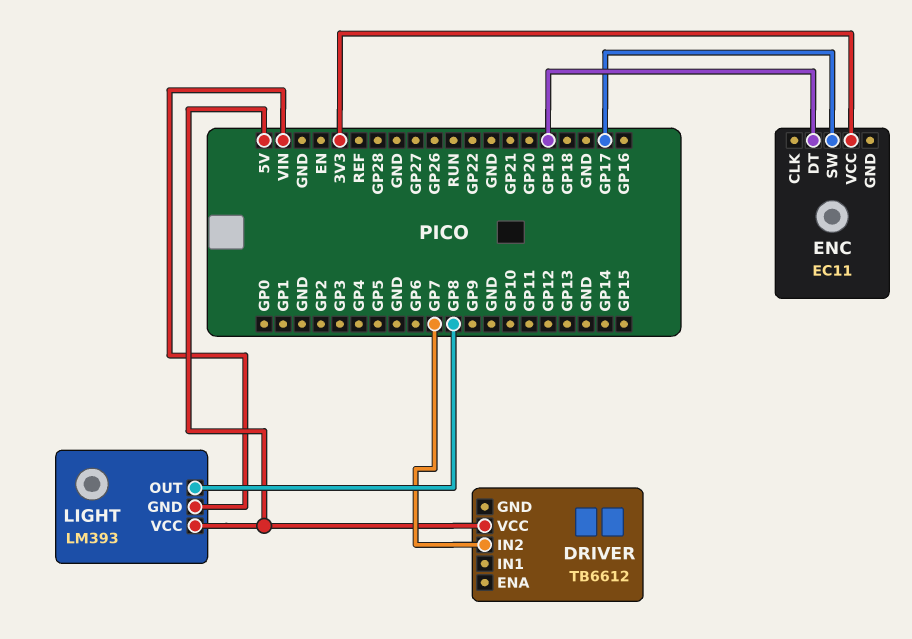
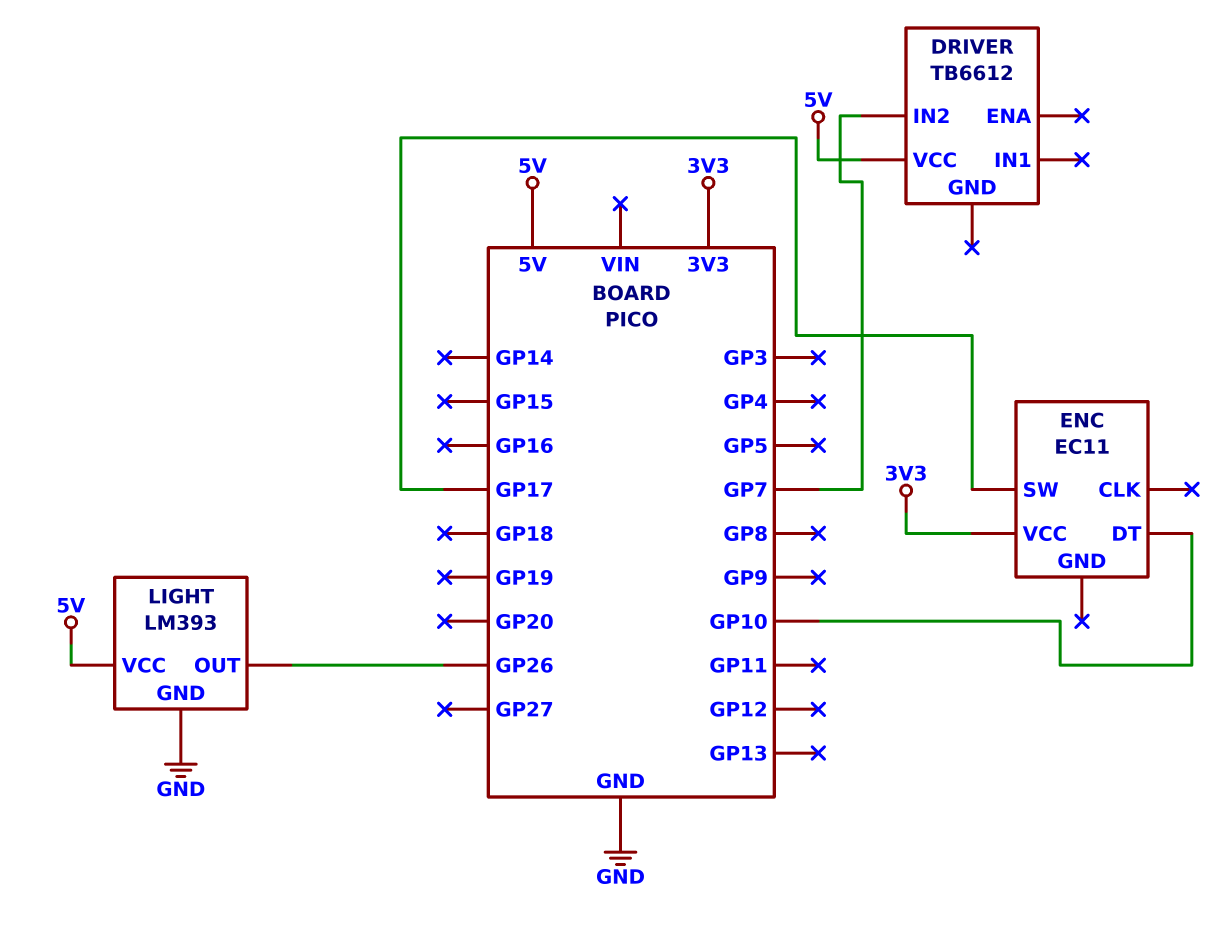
ENC pin DT: GP19 -> GP10
LIGHT pin GND: VIN -> GND
LIGHT pin OUT: GP8 -> GP26

